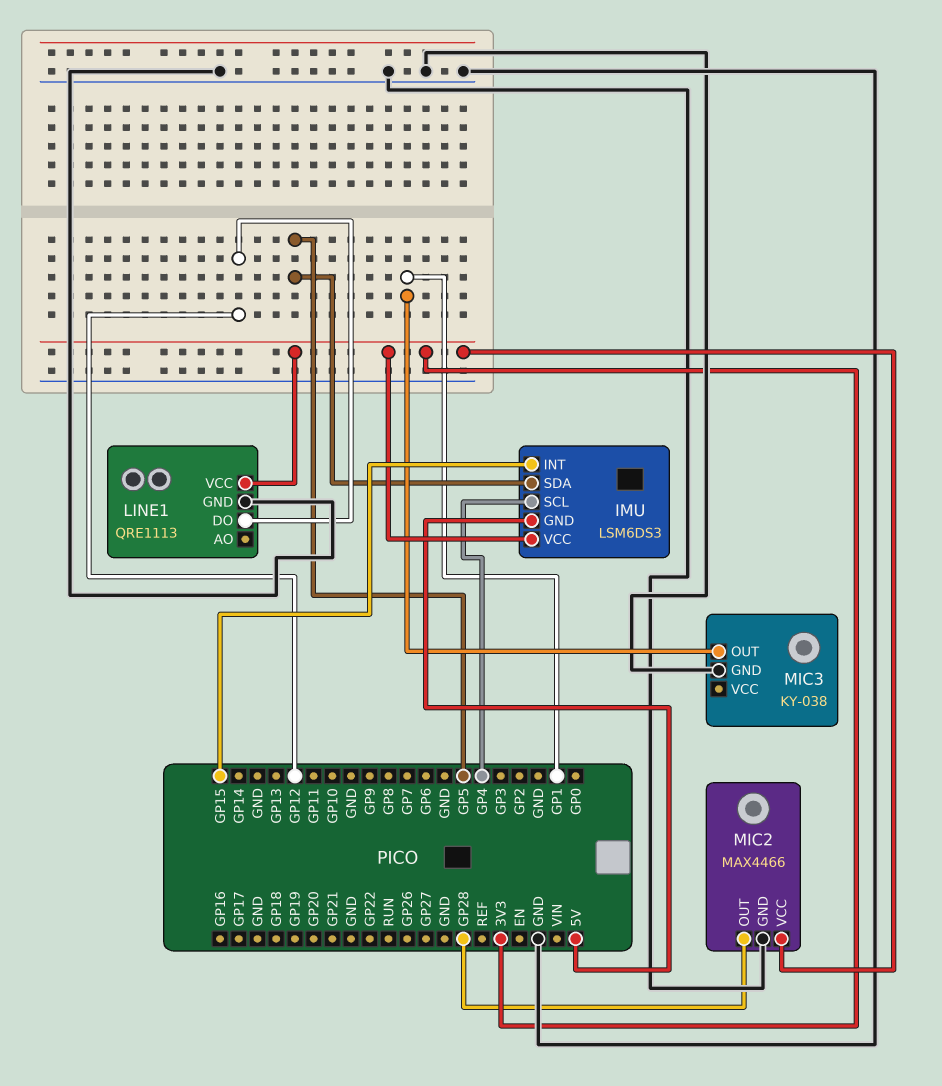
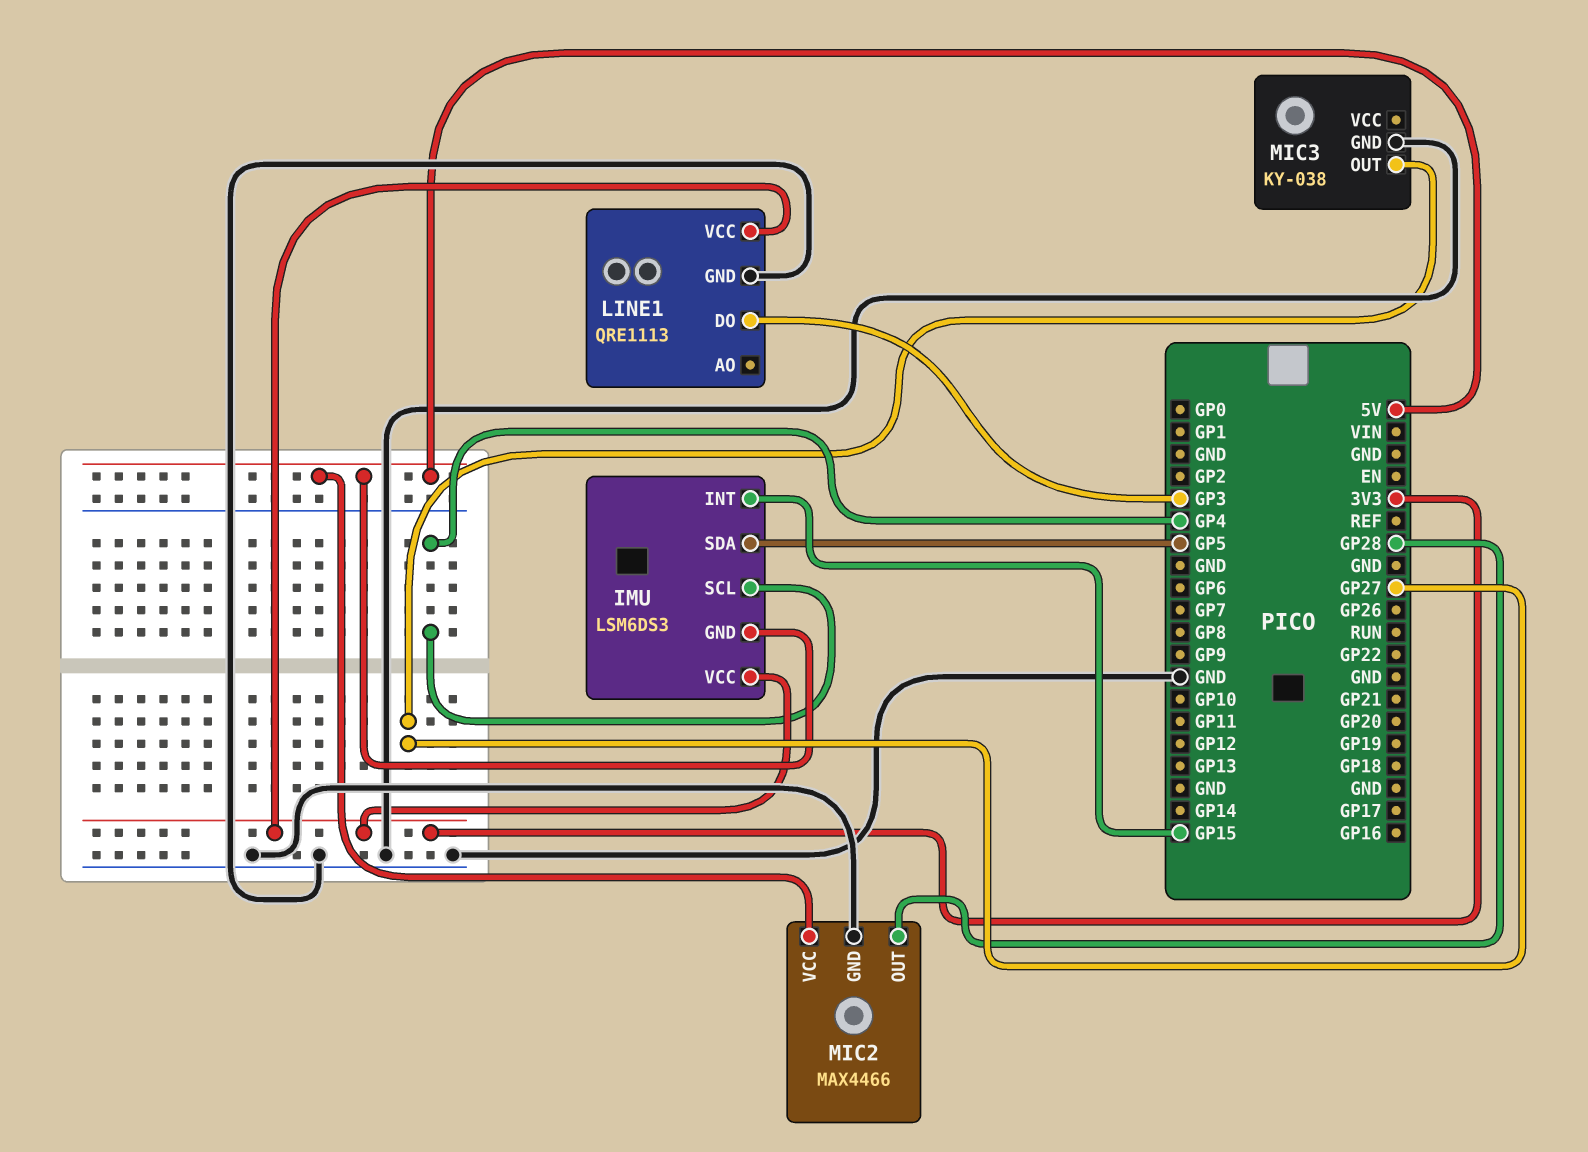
LINE1 pin DO: GP12 -> GP3
MIC2 pin VCC: 3V3 -> 5V
MIC3 pin OUT: GP1 -> GP27

